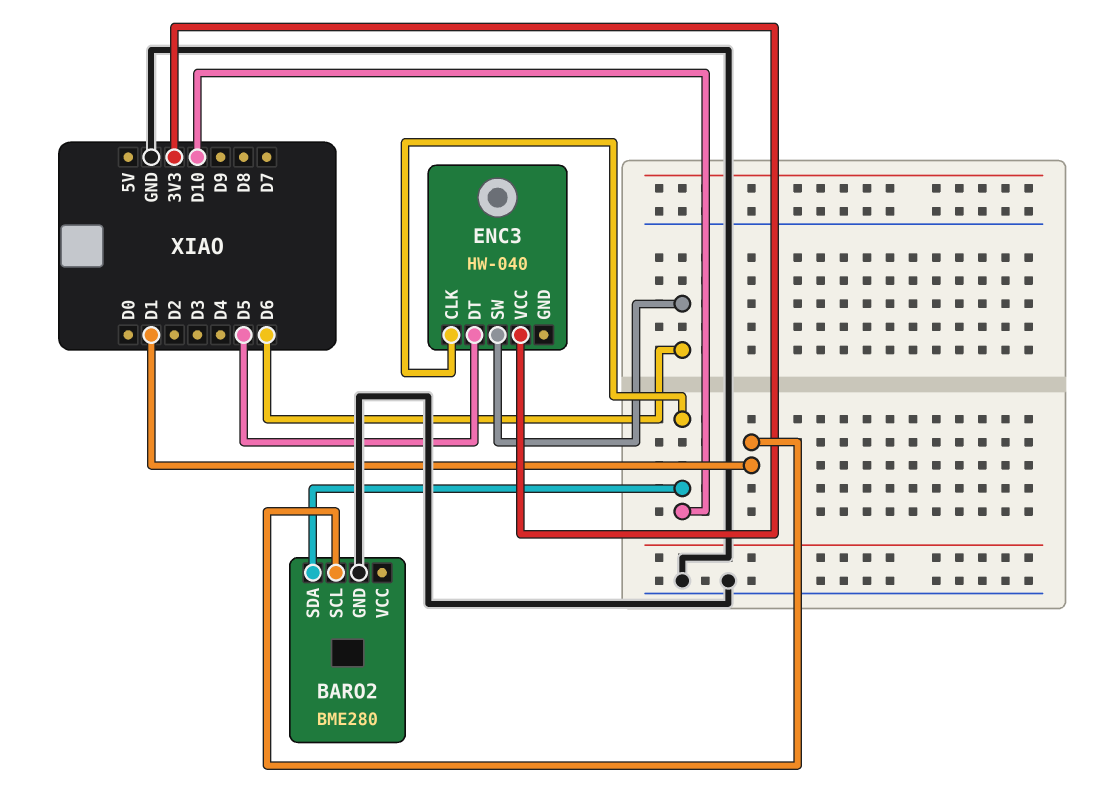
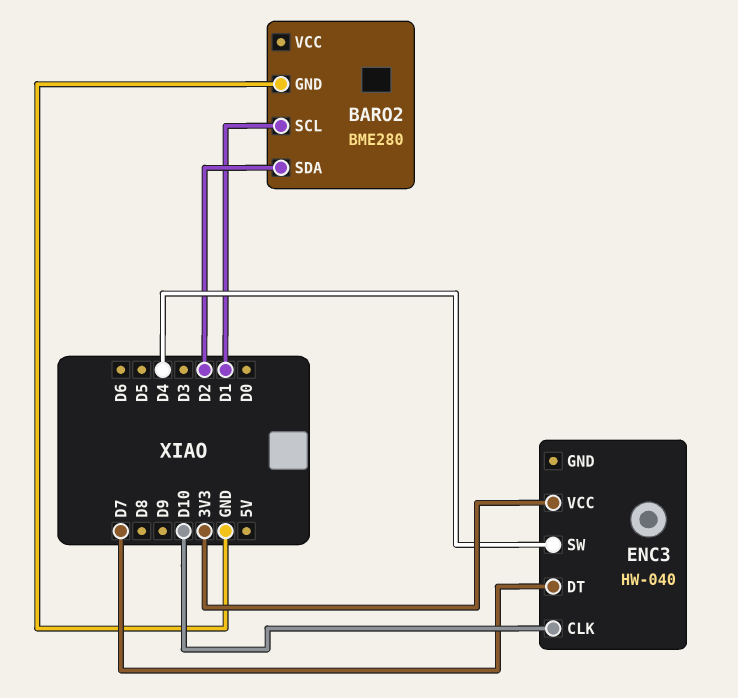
BARO2 pin SDA: D10 -> D2
ENC3 pin DT: D5 -> D7
ENC3 pin SW: D6 -> D4

